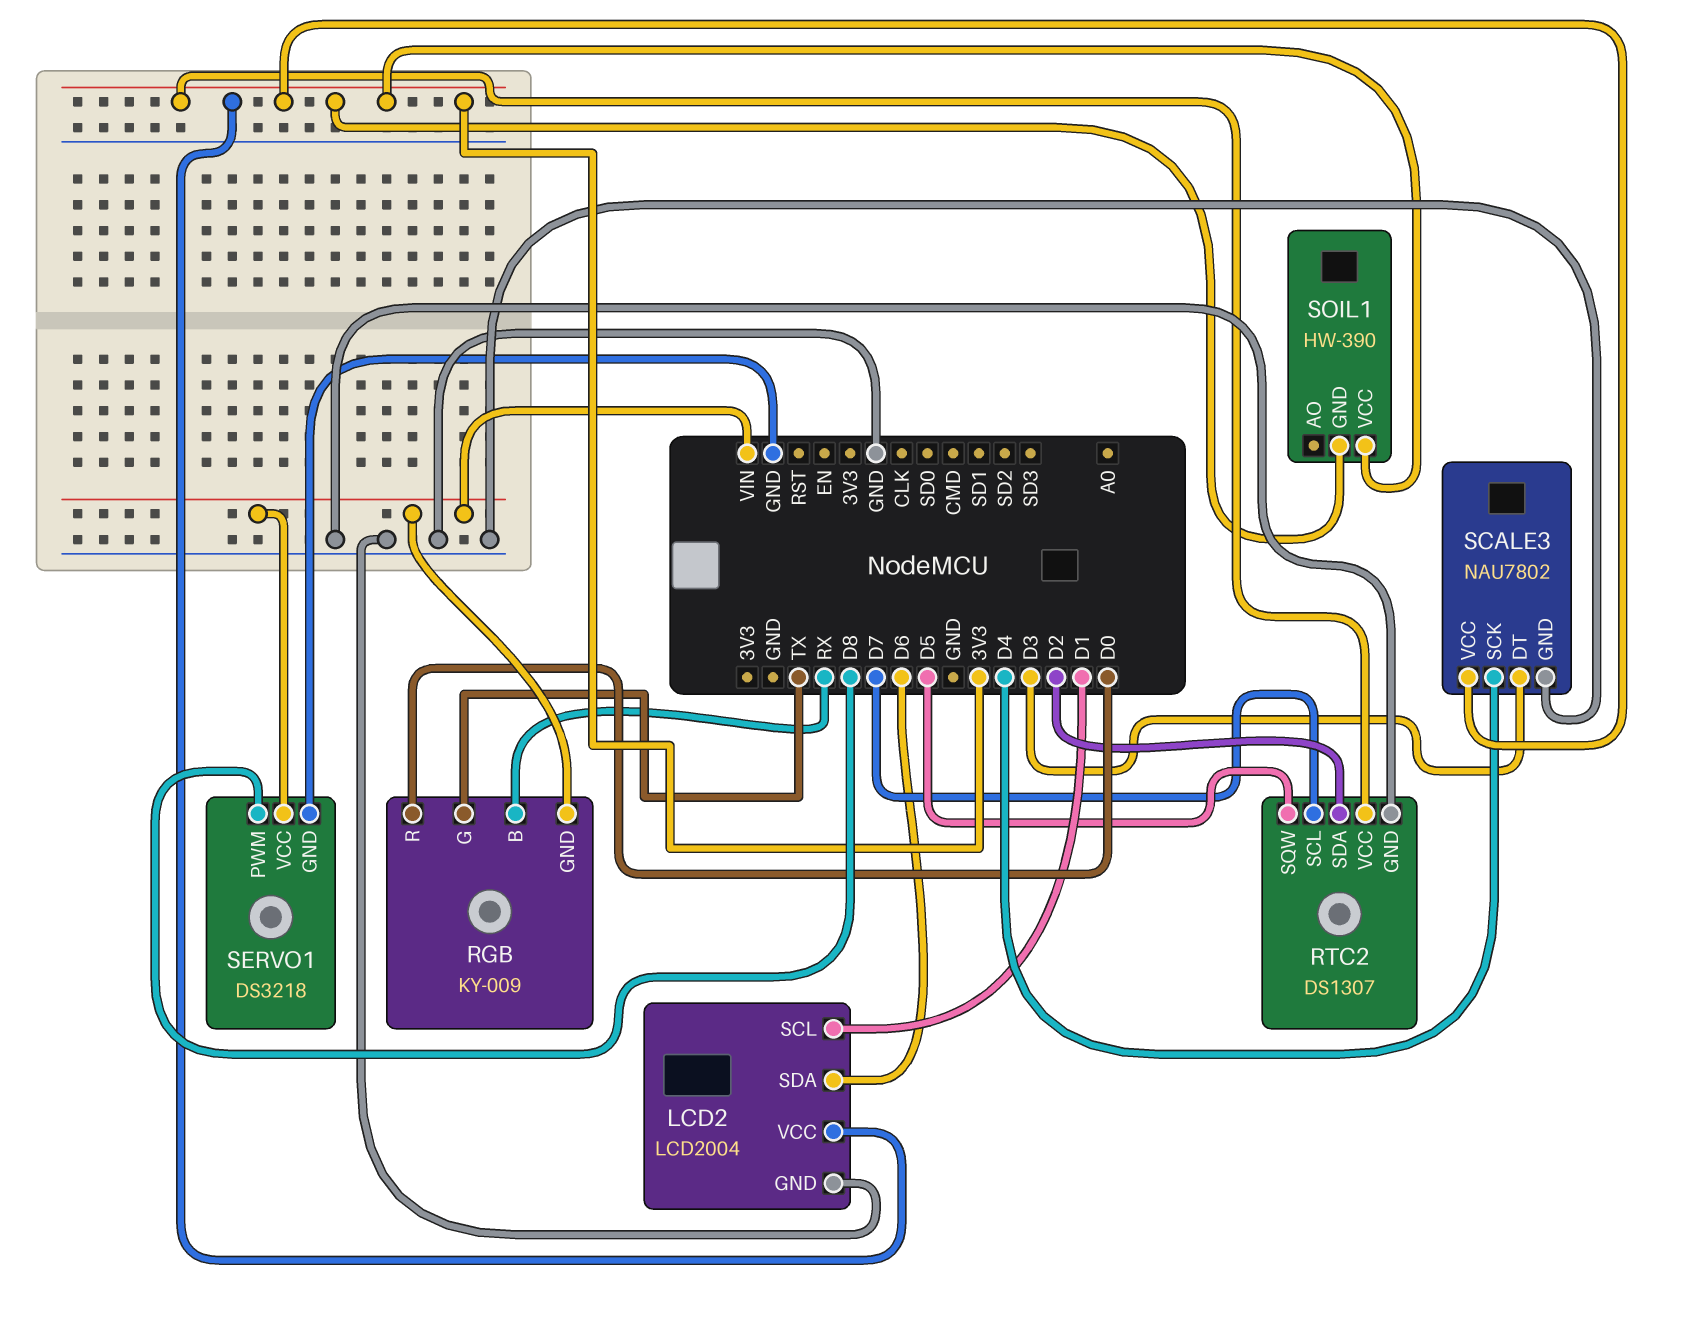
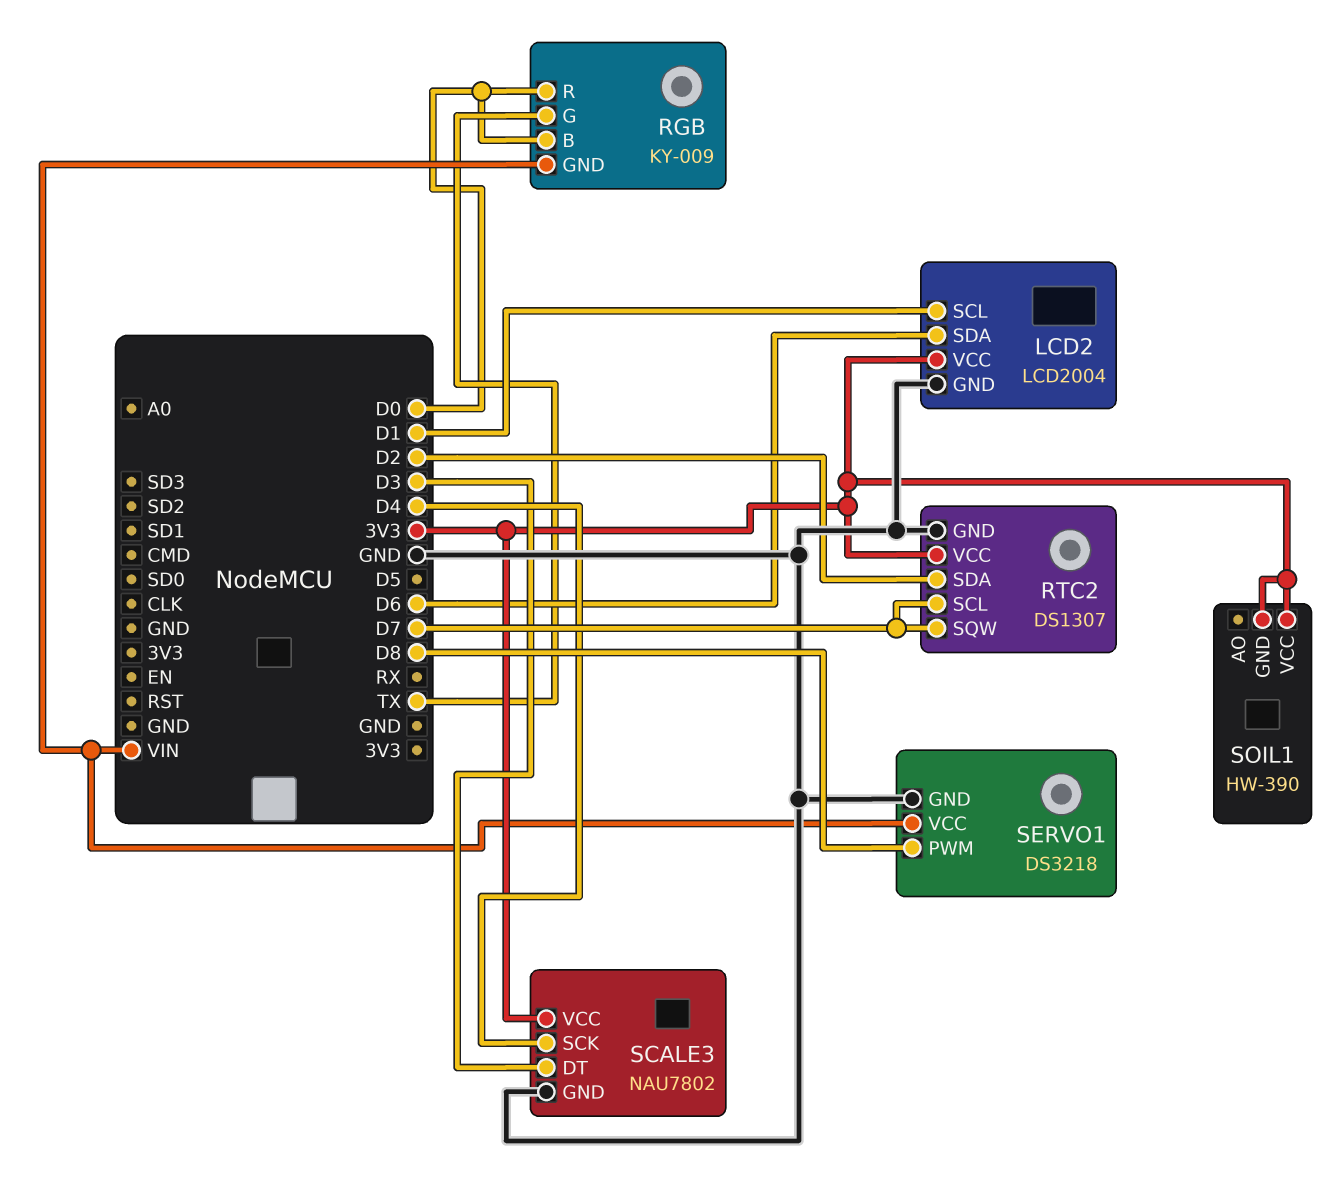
RGB pin B: RX -> D0
RTC2 pin SQW: D5 -> D7

